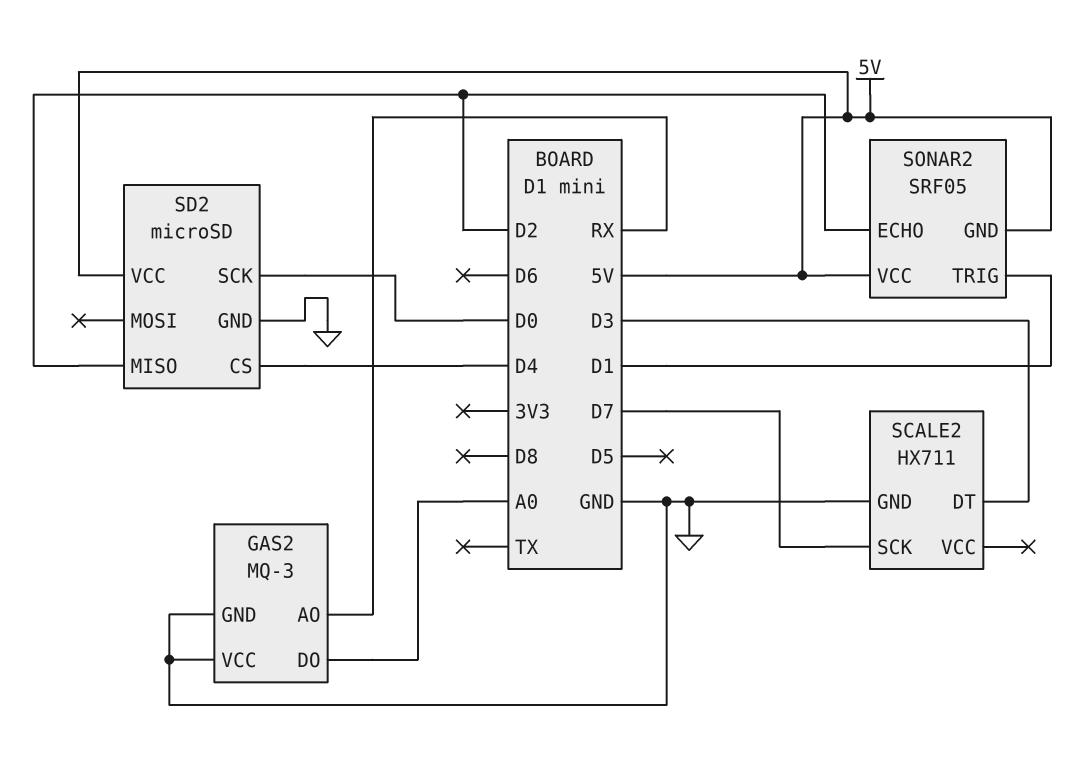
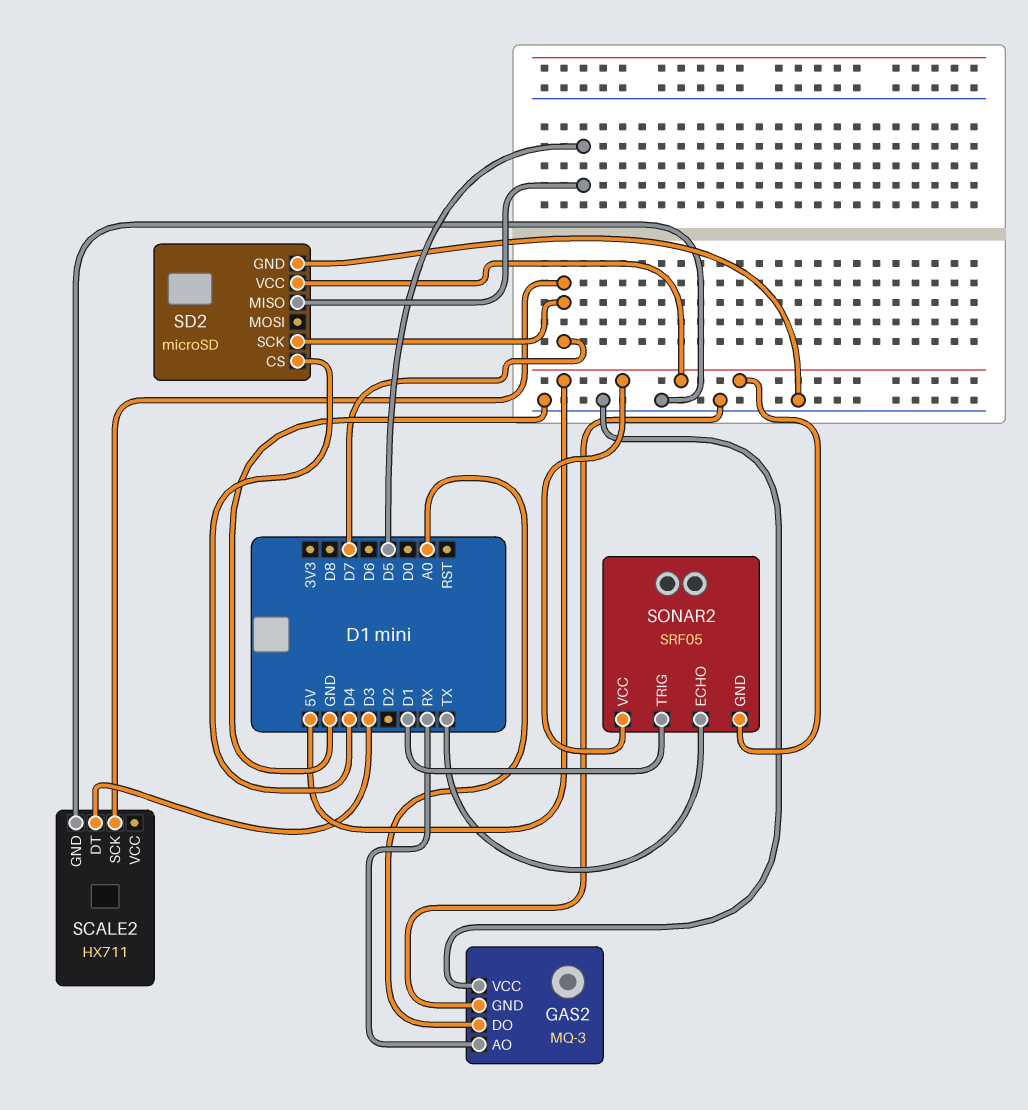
SD2 pin MISO: D2 -> D5
SD2 pin SCK: D0 -> D7
SONAR2 pin ECHO: D2 -> TX

